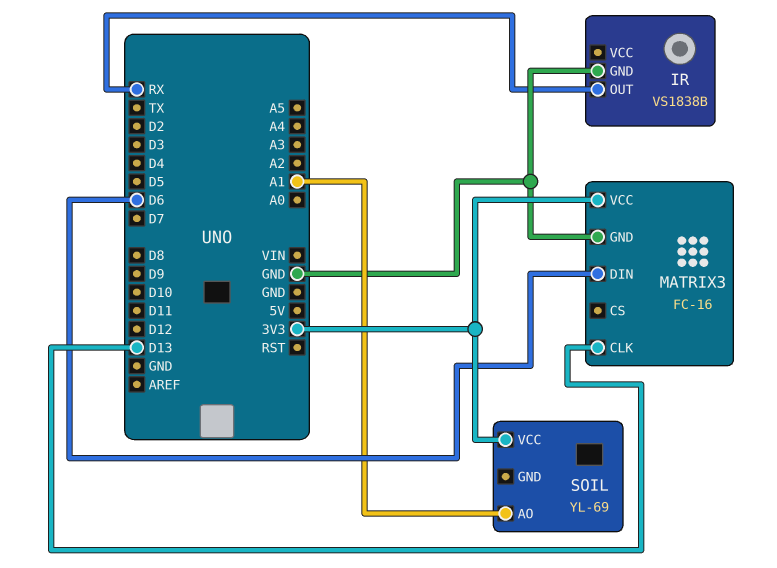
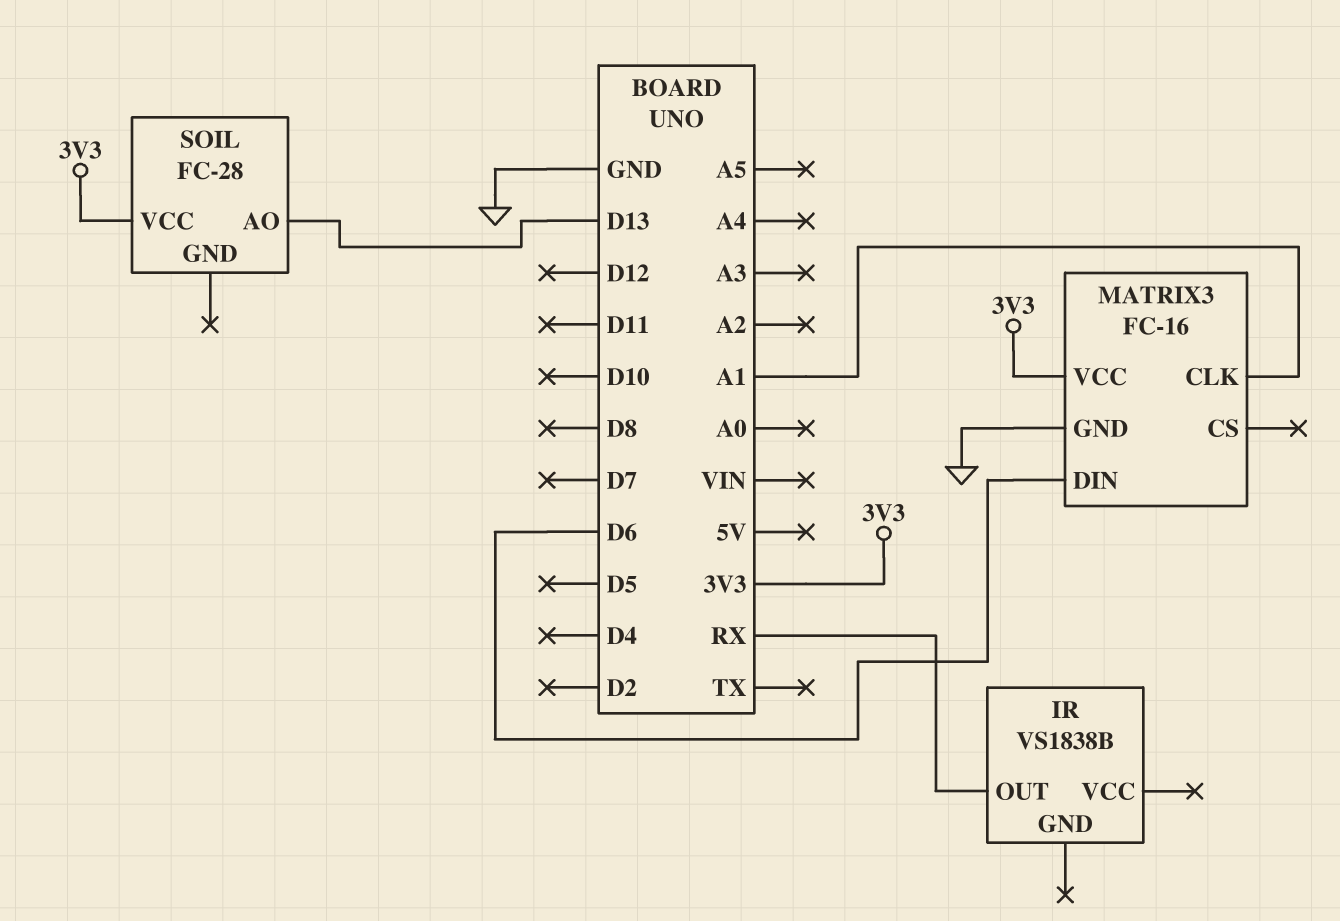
IR pin GND: GND -> none
MATRIX3 pin CLK: D13 -> A1
SOIL: YL-69 -> FC-28
SOIL pin AO: A1 -> D13

